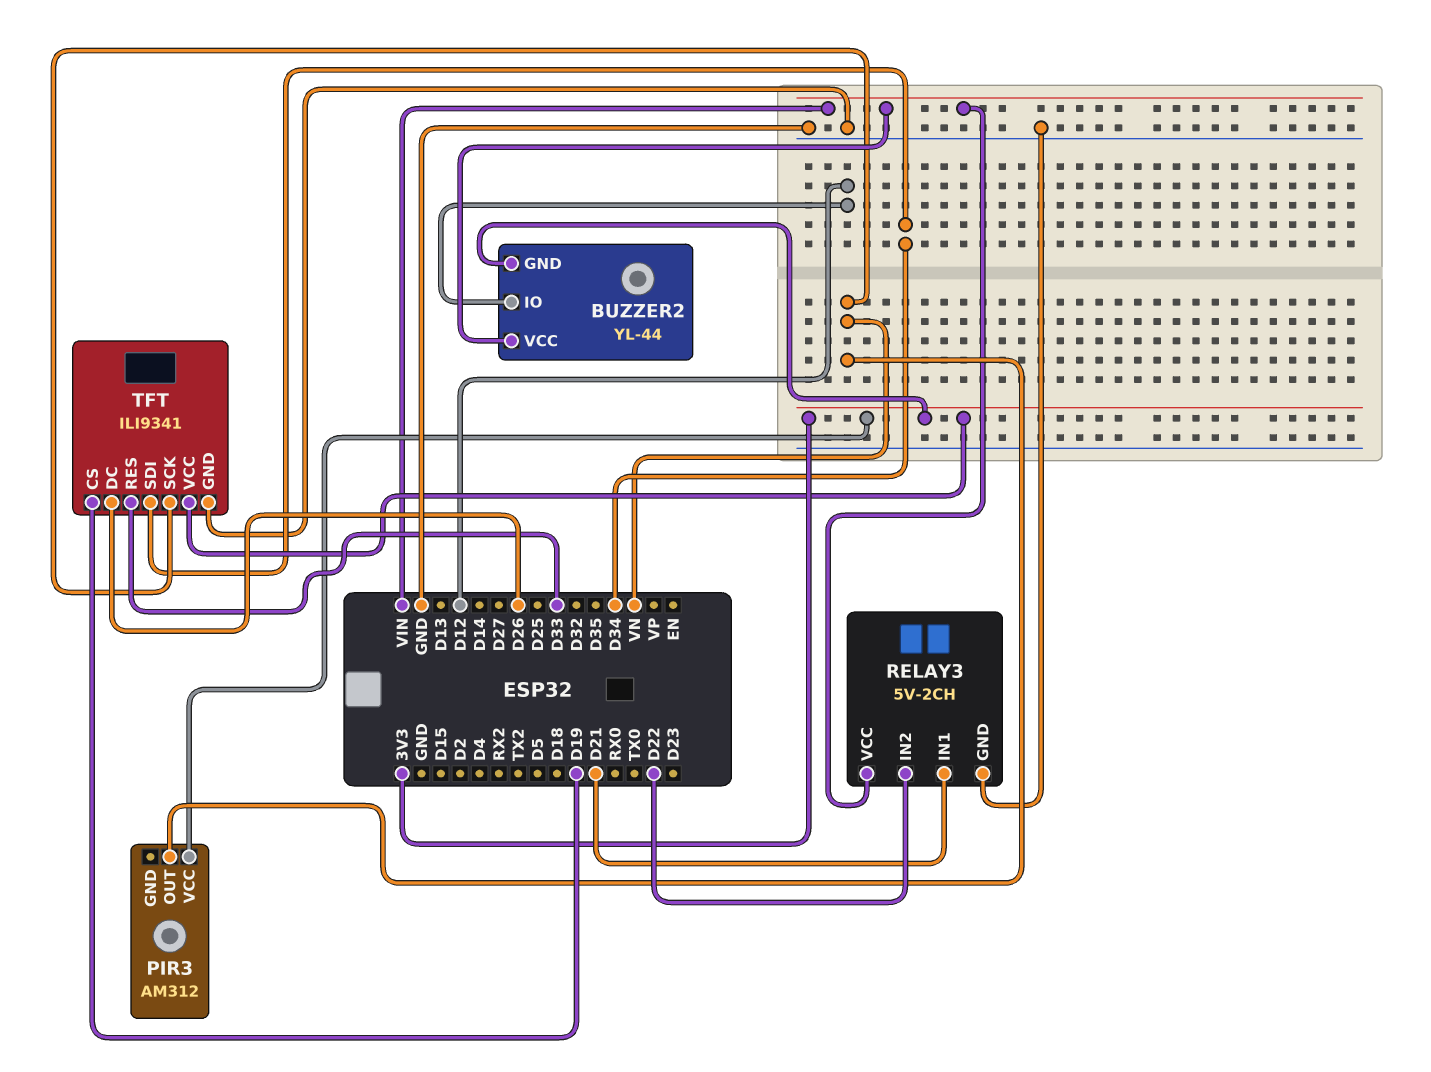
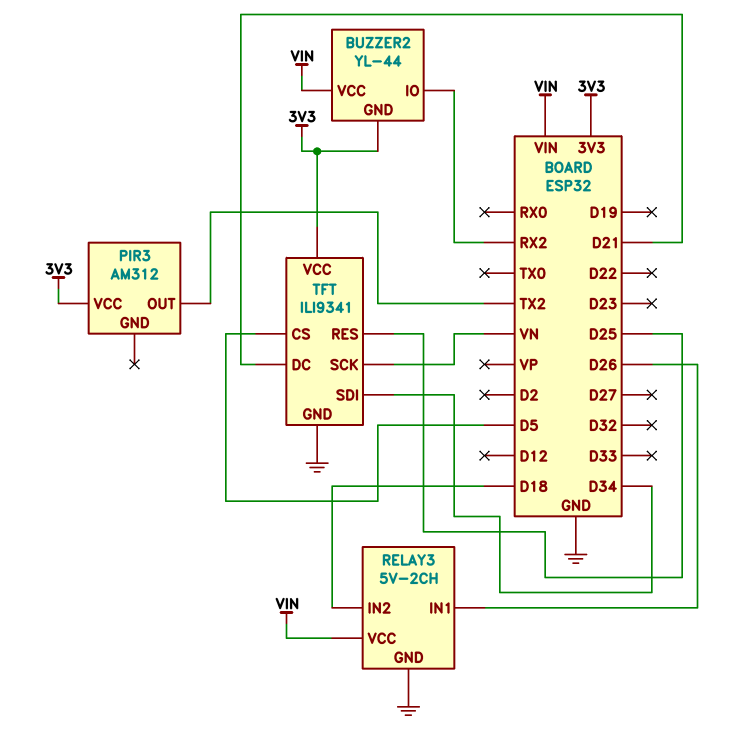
BUZZER2 pin IO: D12 -> RX2
PIR3 pin OUT: VN -> TX2
RELAY3 pin IN1: D21 -> D26
RELAY3 pin IN2: D22 -> D18
TFT pin CS: D19 -> D5
TFT pin DC: D26 -> D21
TFT pin RES: D33 -> D25

